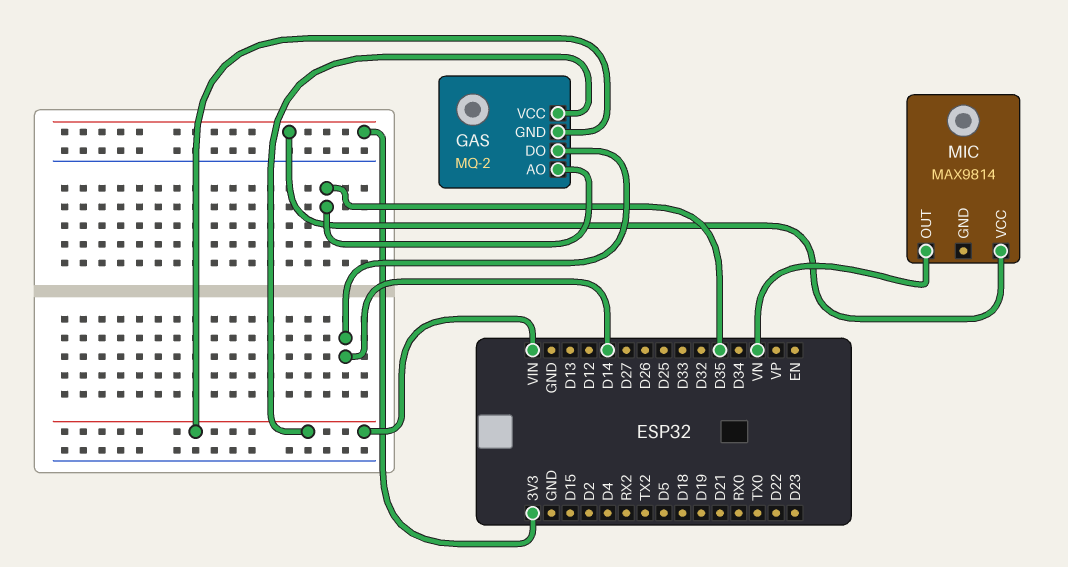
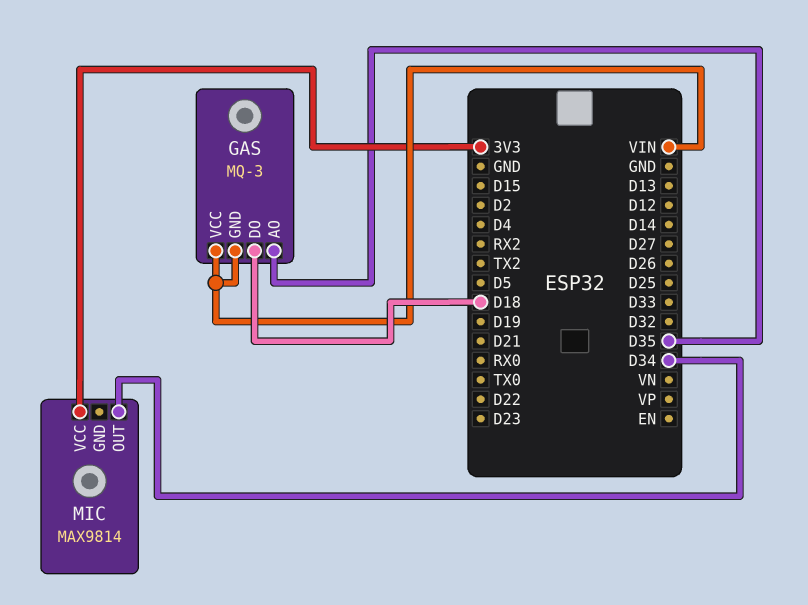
GAS: MQ-2 -> MQ-3
GAS pin DO: D14 -> D18
MIC pin OUT: VN -> D34

